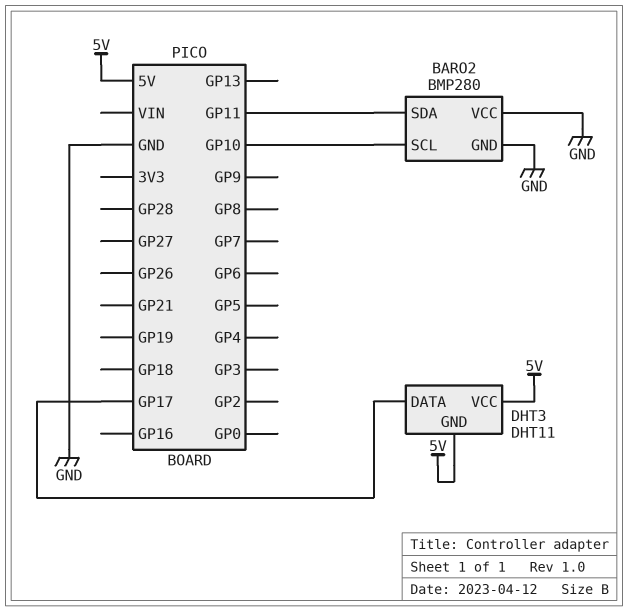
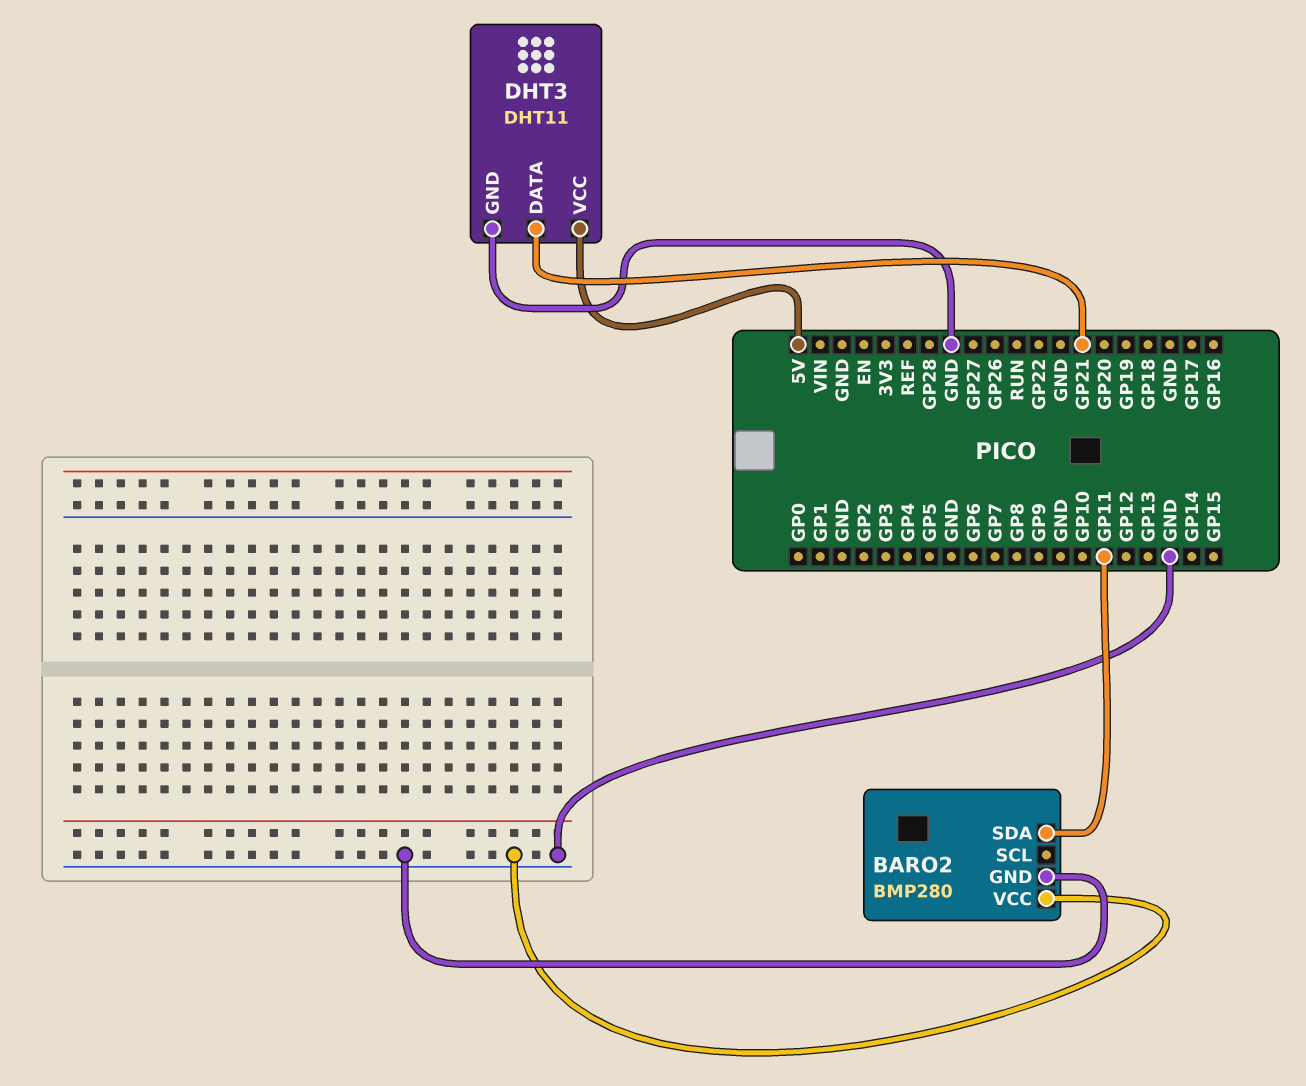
BARO2 pin SCL: GP10 -> none
DHT3 pin DATA: GP17 -> GP21
DHT3 pin GND: 5V -> GND

